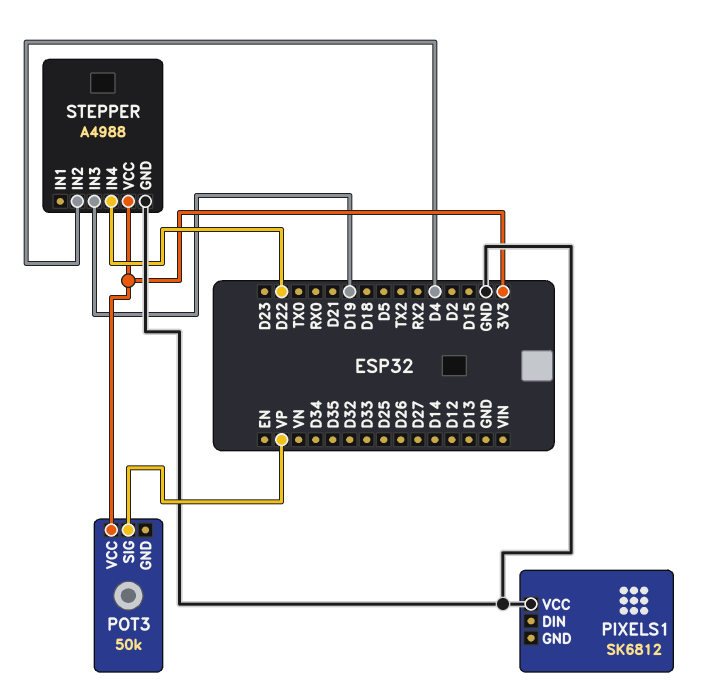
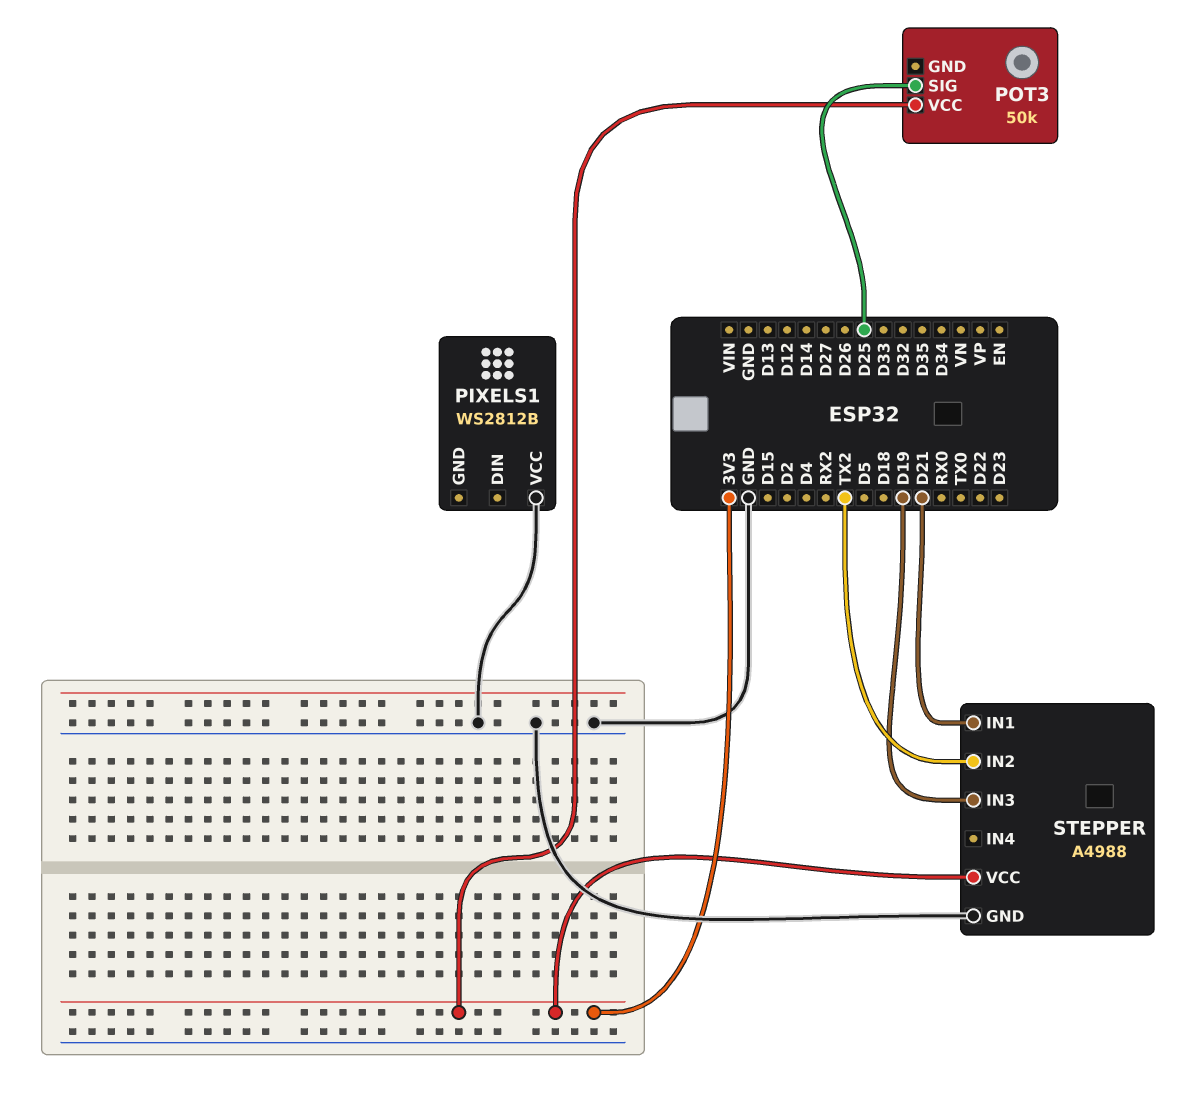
PIXELS1: SK6812 -> WS2812B
POT3 pin SIG: VP -> D25
STEPPER pin IN1: none -> D21
STEPPER pin IN2: D4 -> TX2
STEPPER pin IN4: D22 -> none

